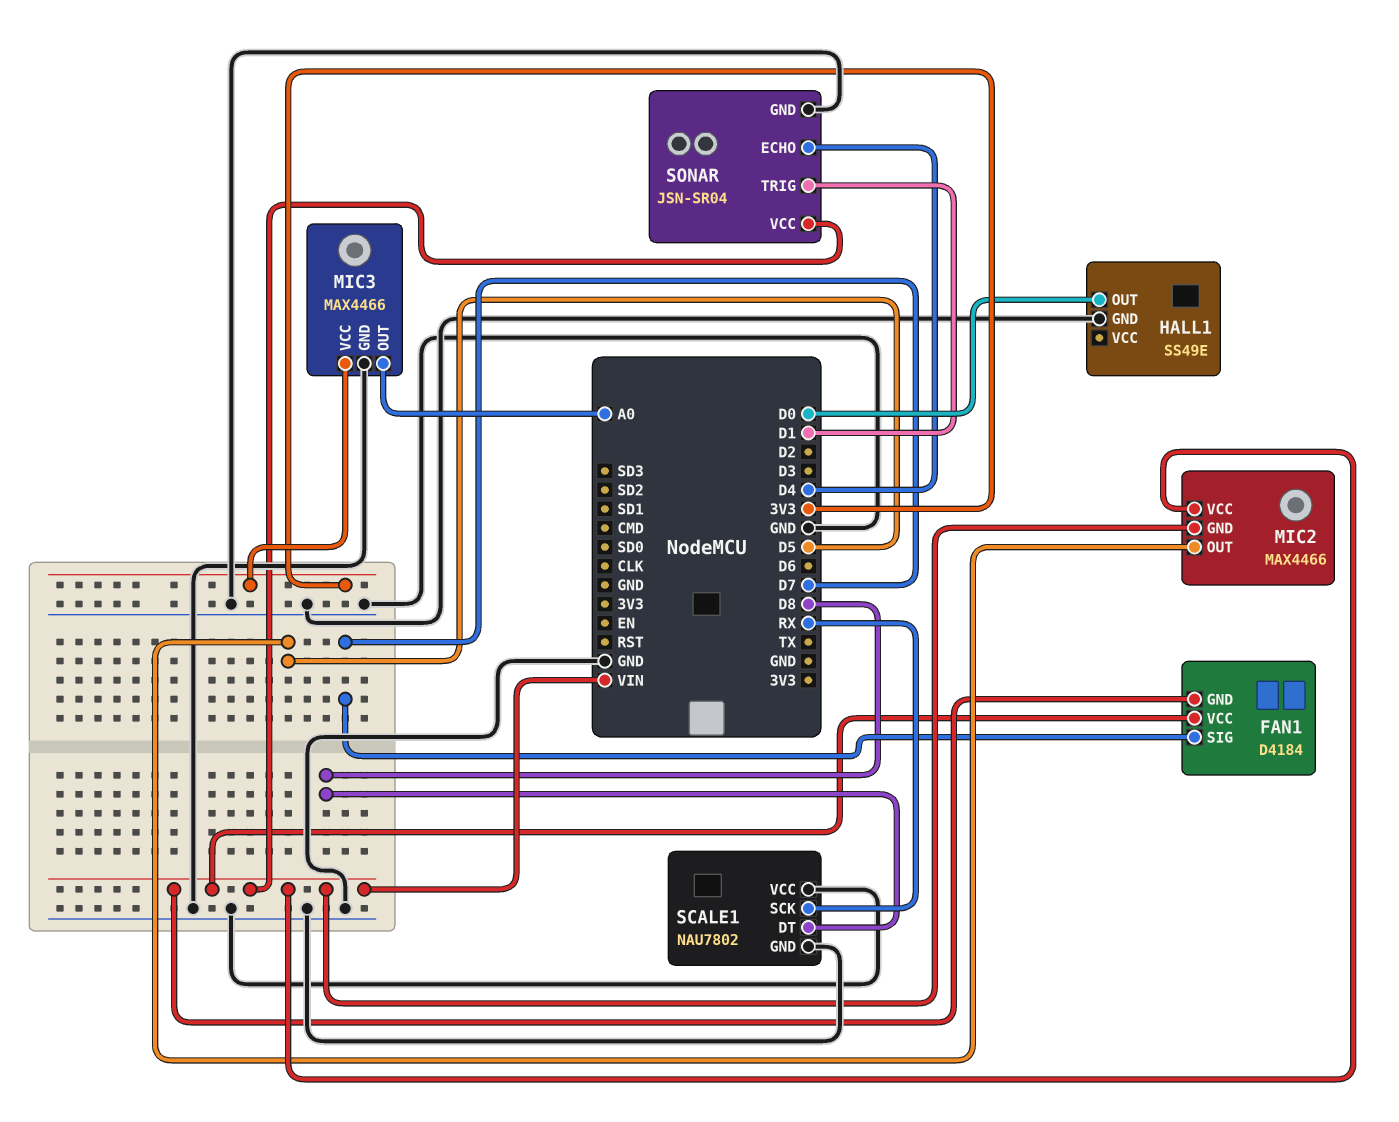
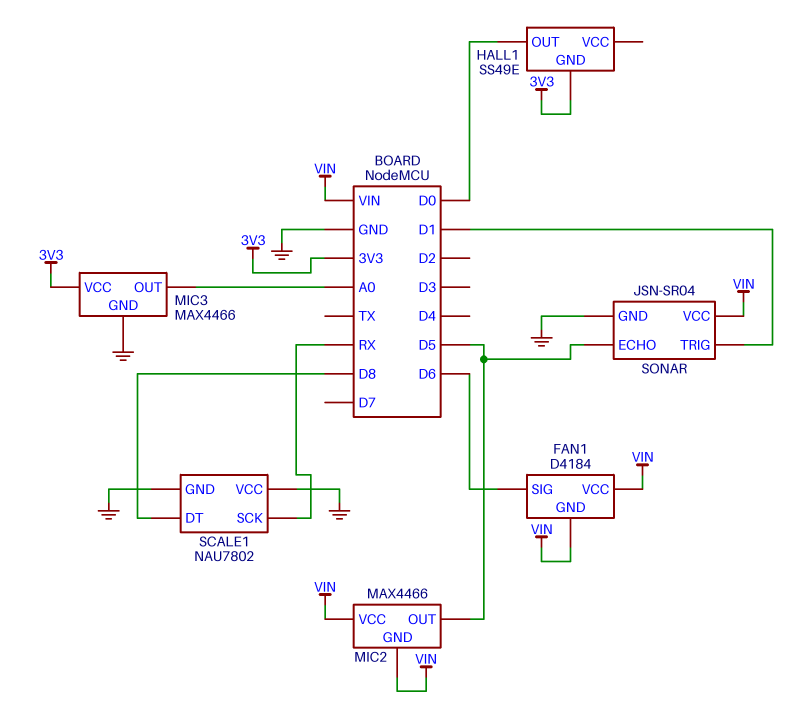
FAN1 pin SIG: D7 -> D6
HALL1 pin GND: GND -> 3V3
SONAR pin ECHO: D4 -> D5

